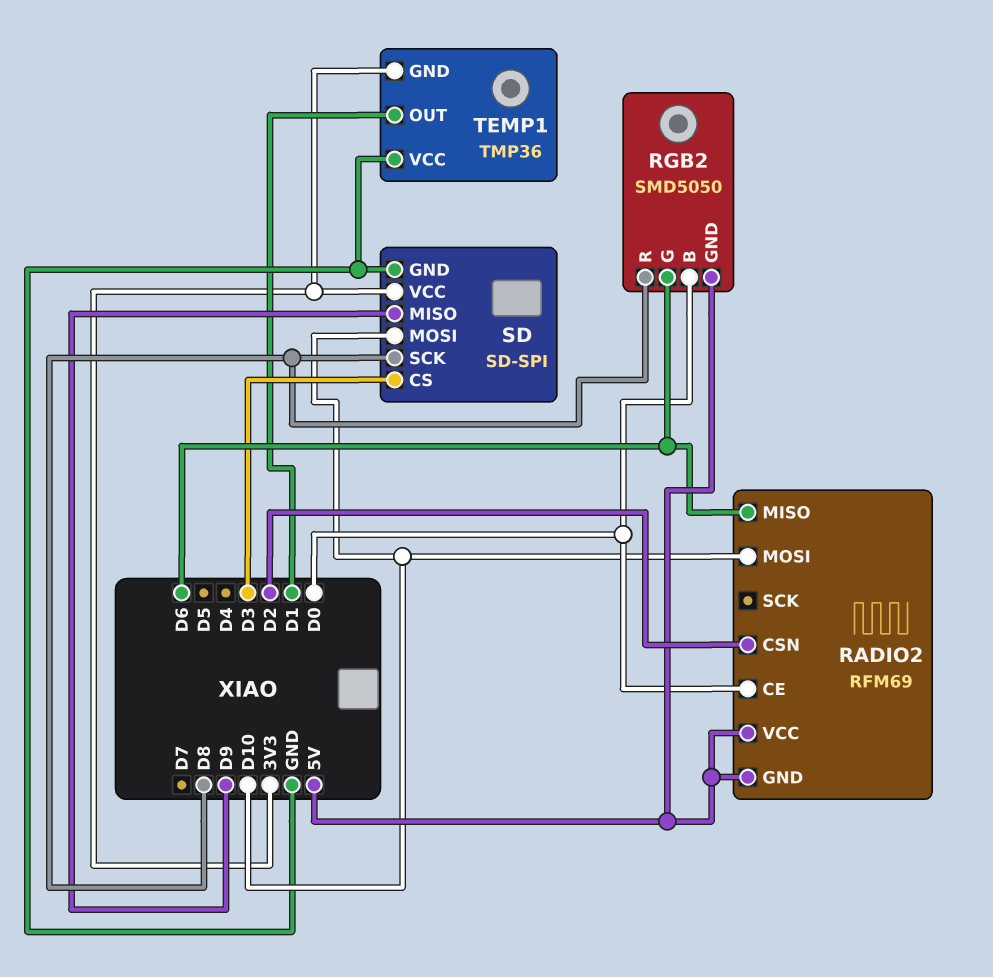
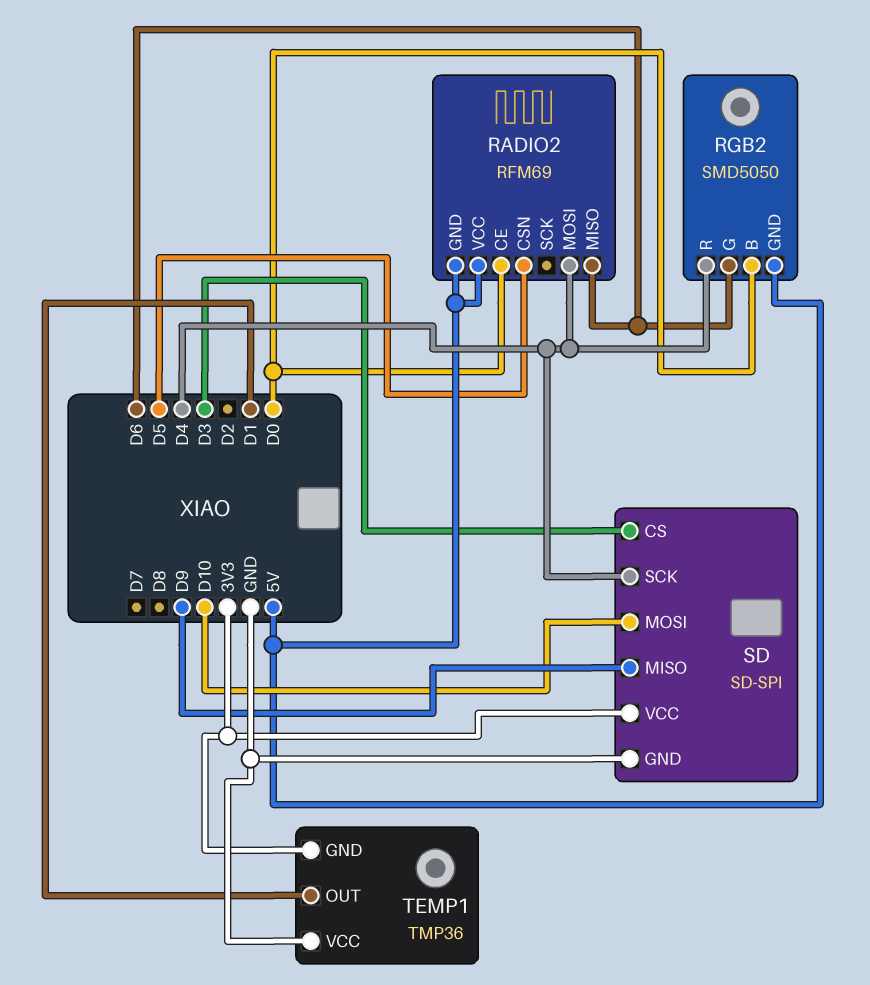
RADIO2 pin CSN: D2 -> D5
RADIO2 pin MOSI: D10 -> D4
RGB2 pin R: D8 -> D4
SD pin SCK: D8 -> D4

